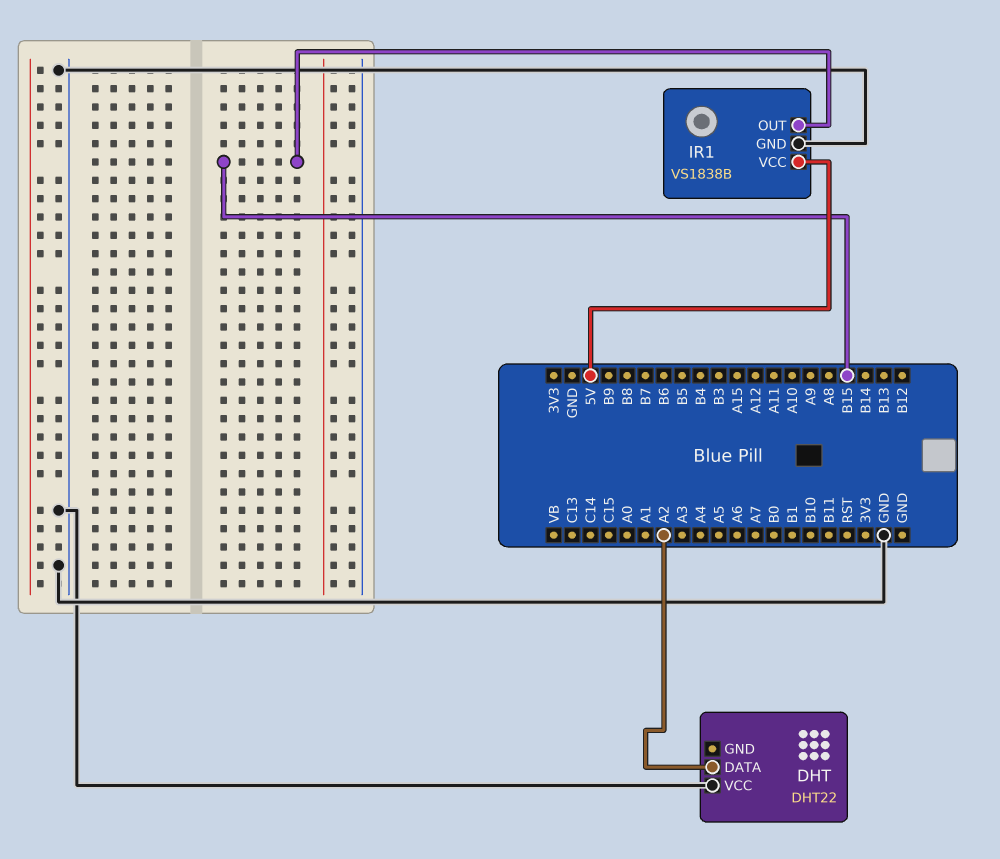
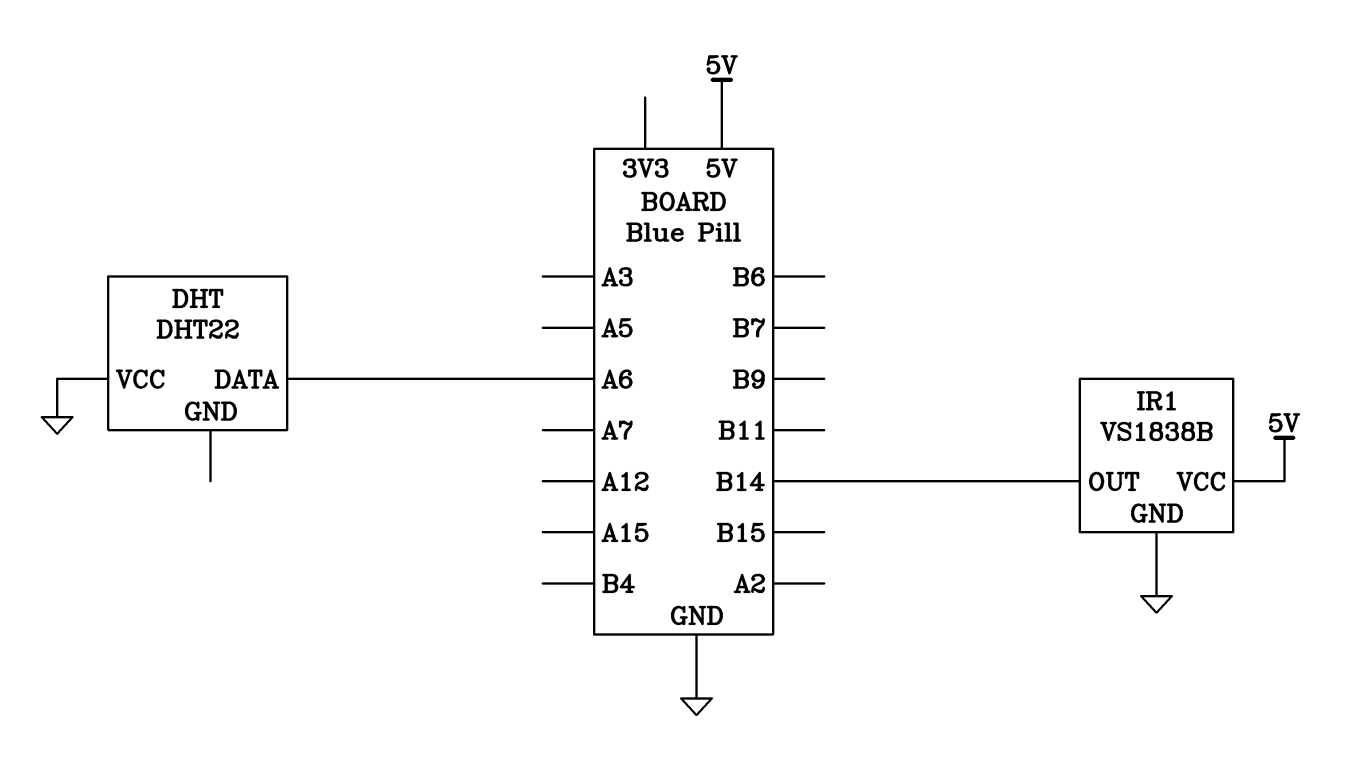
DHT pin DATA: A2 -> A6
IR1 pin OUT: B15 -> B14

